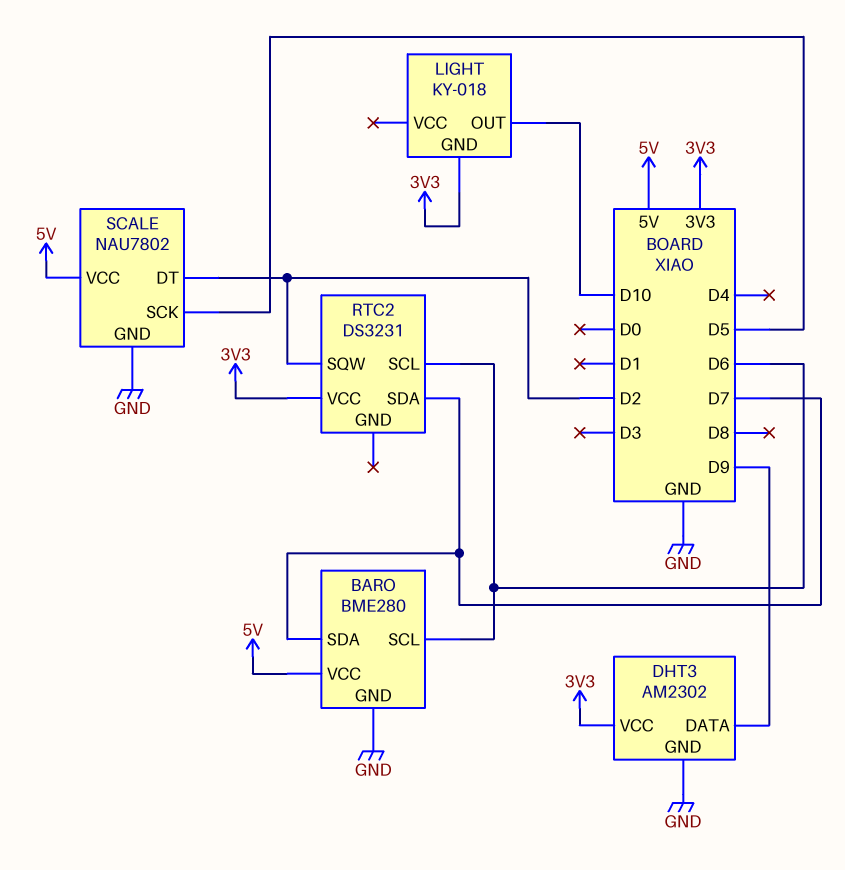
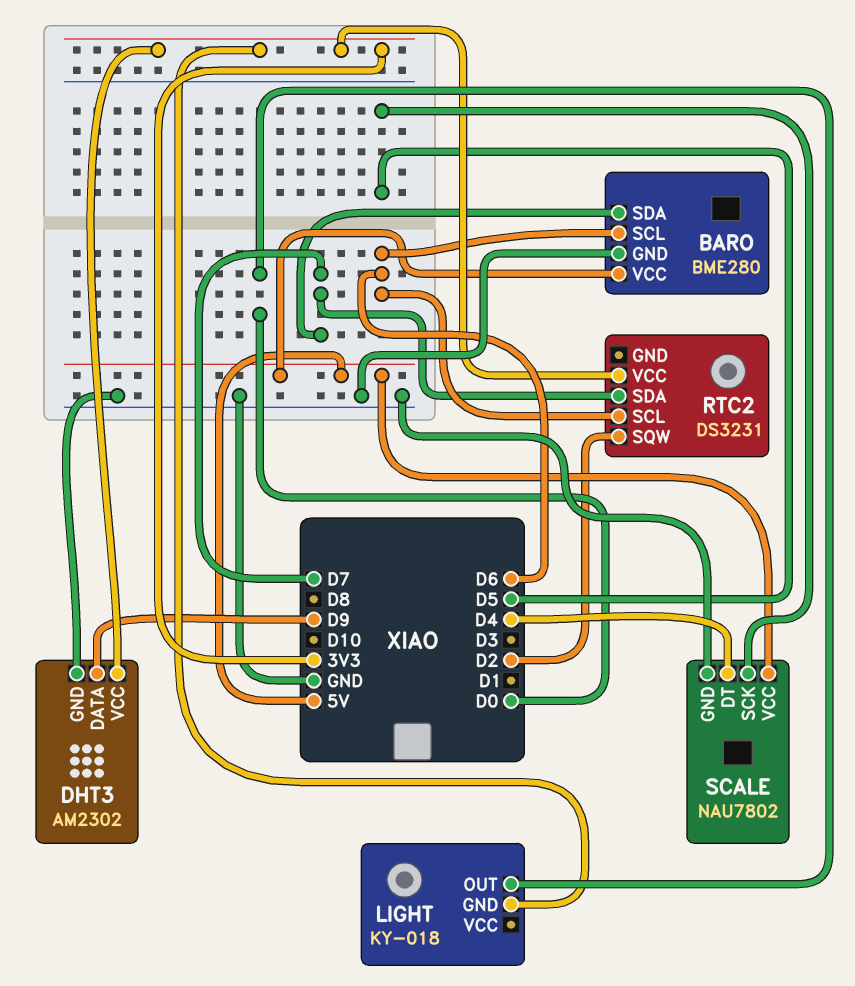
LIGHT pin OUT: D10 -> D0
SCALE pin DT: D2 -> D4

